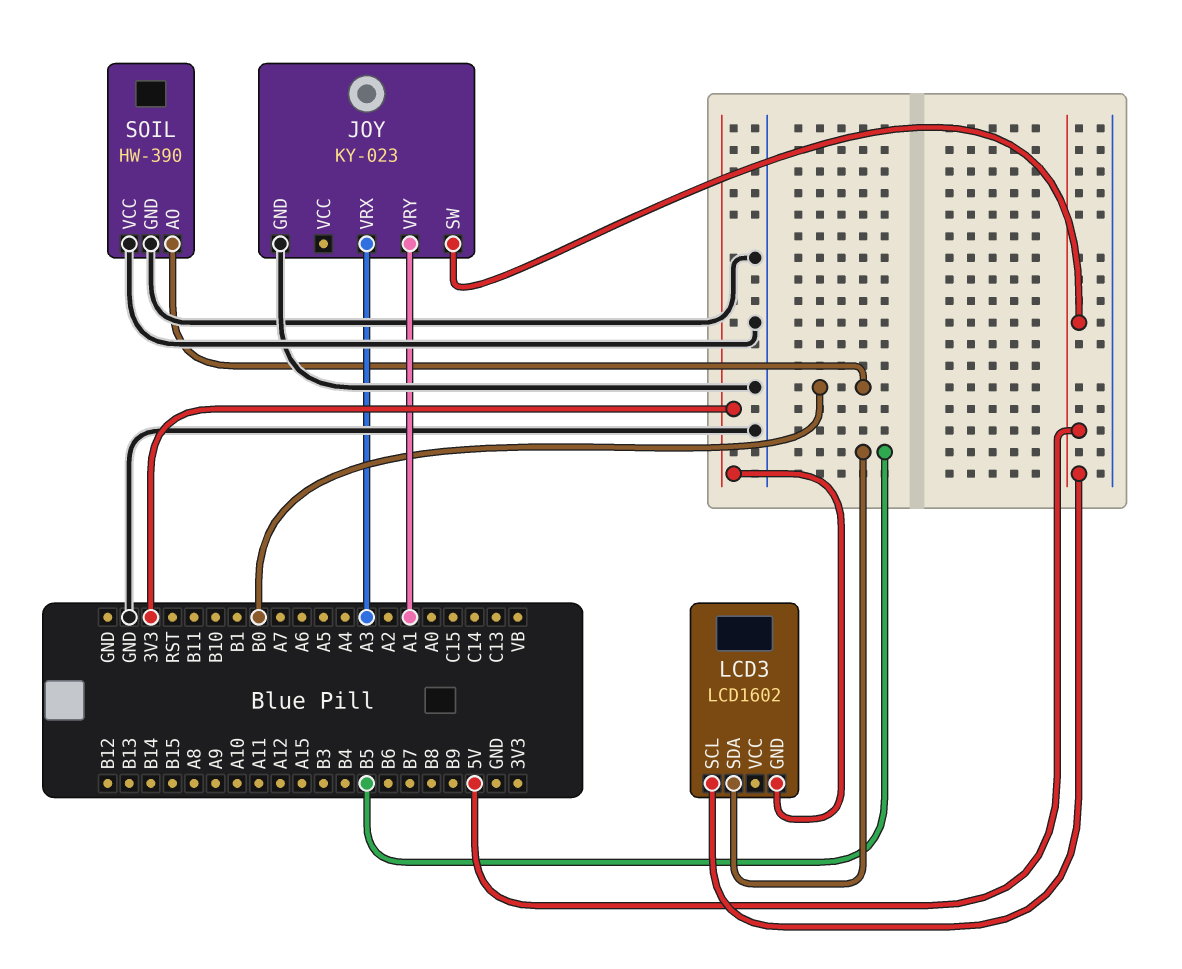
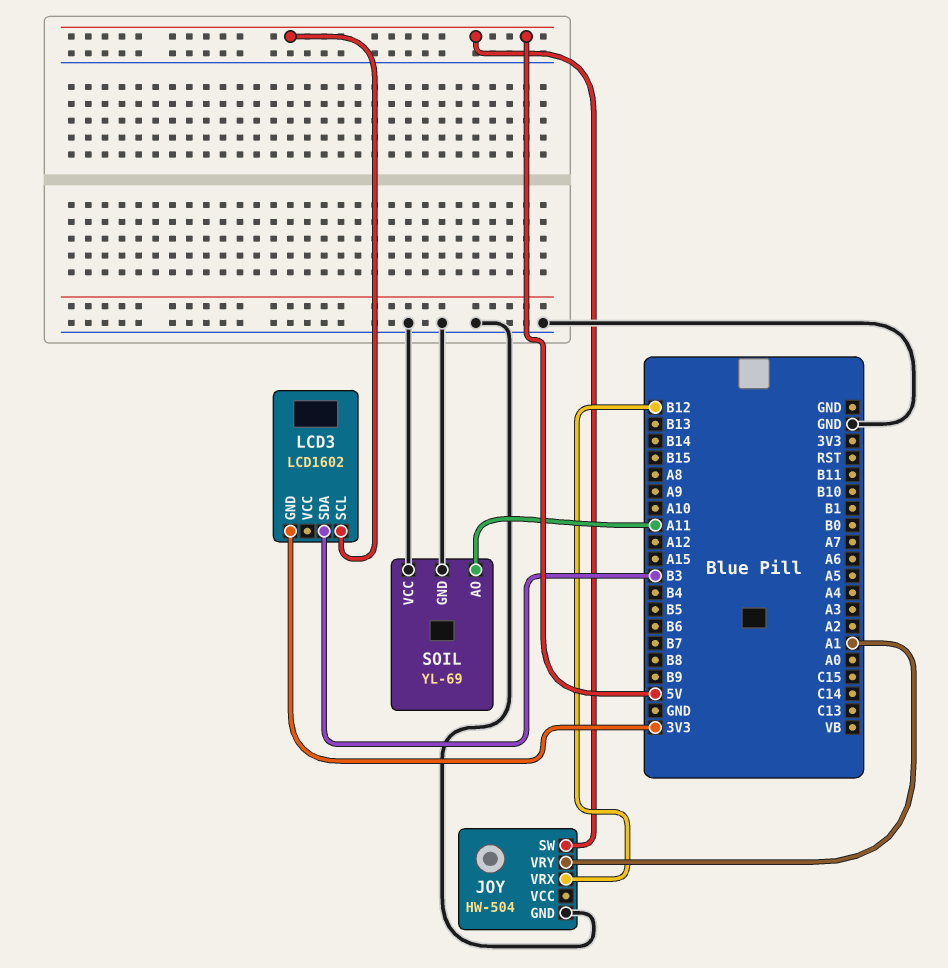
JOY: KY-023 -> HW-504
JOY pin VRX: A3 -> B12
LCD3 pin SDA: B5 -> B3
SOIL: HW-390 -> YL-69
SOIL pin AO: B0 -> A11

